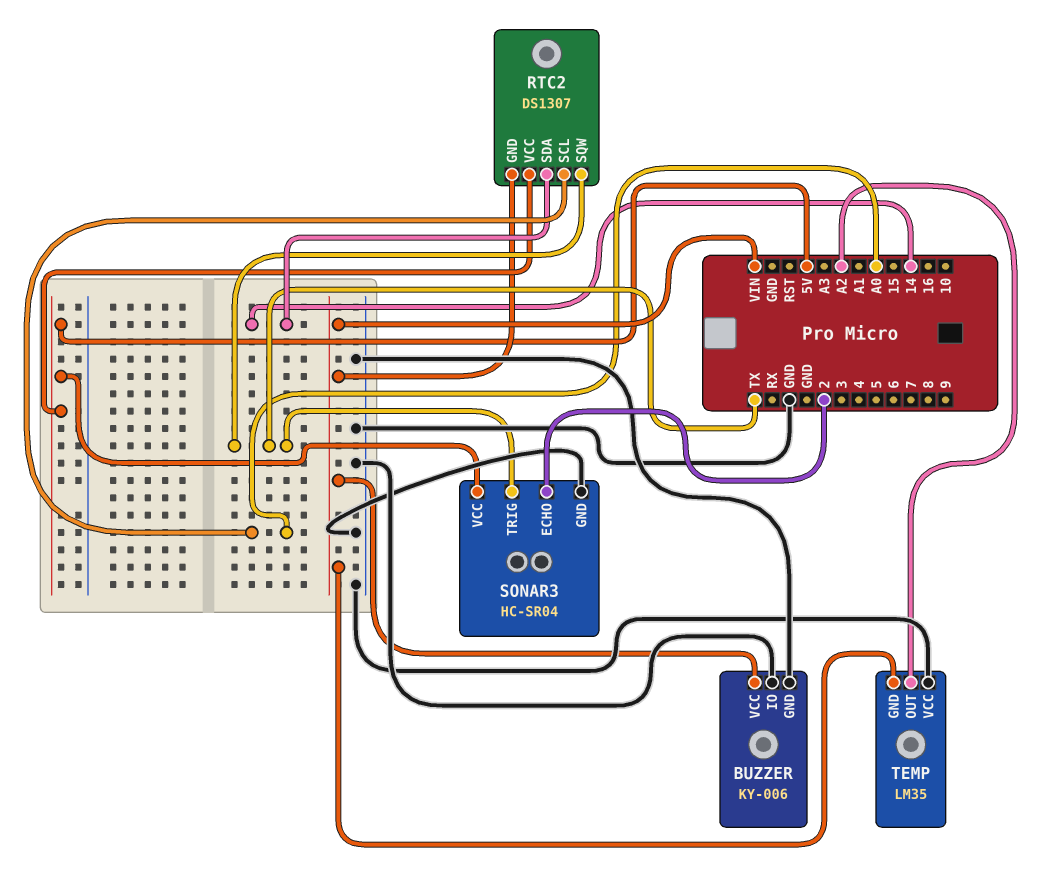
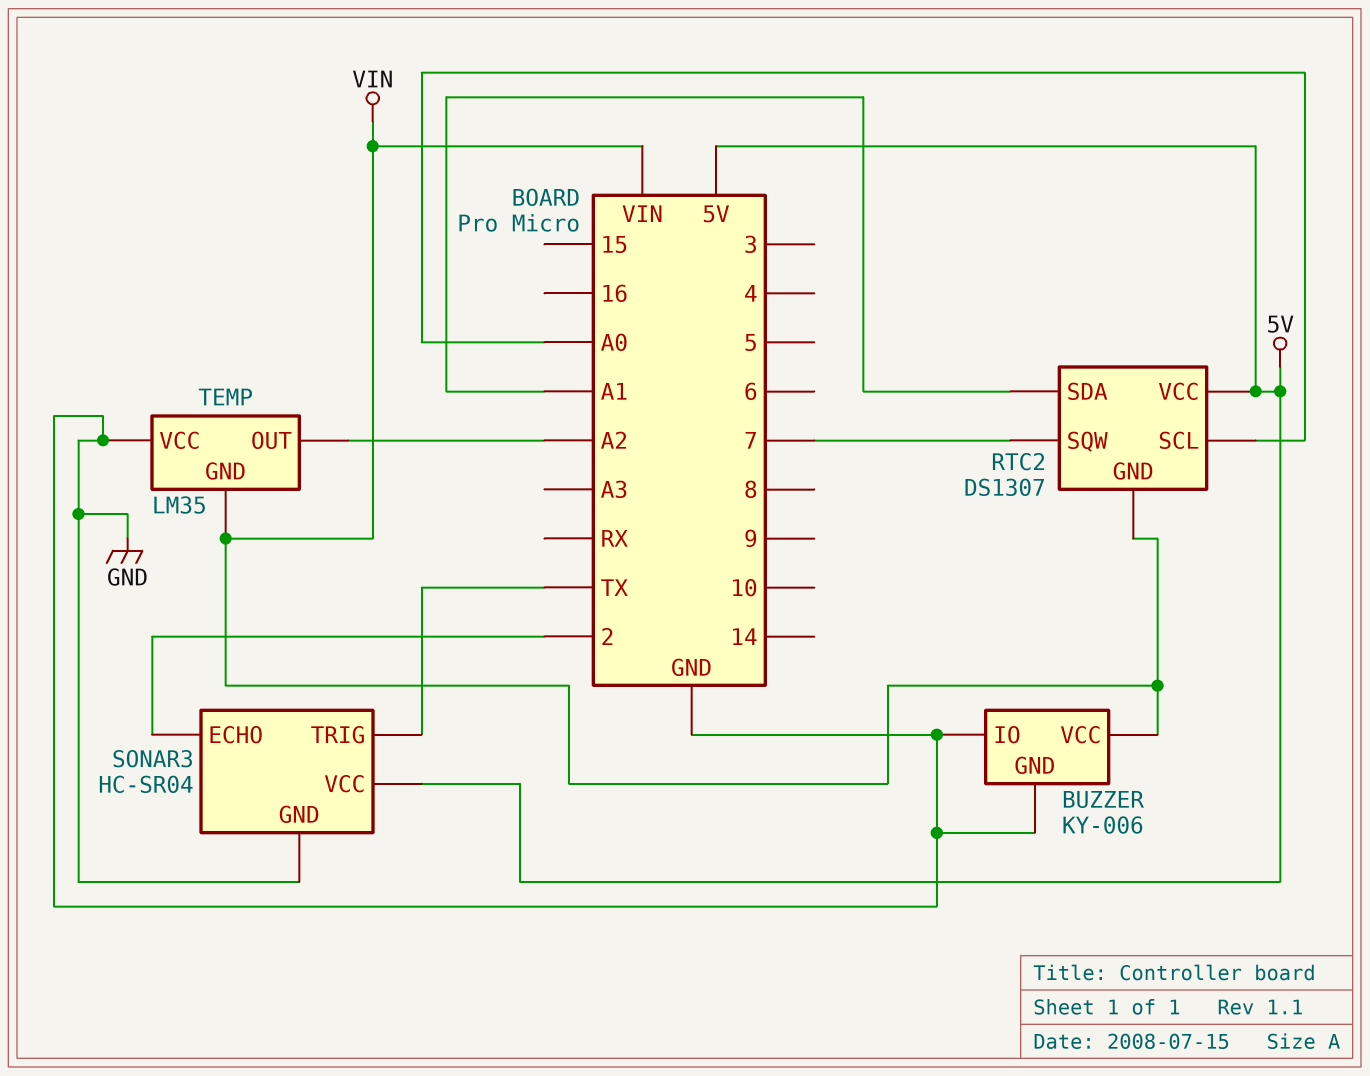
RTC2 pin SDA: 14 -> A1
RTC2 pin SQW: TX -> 7

